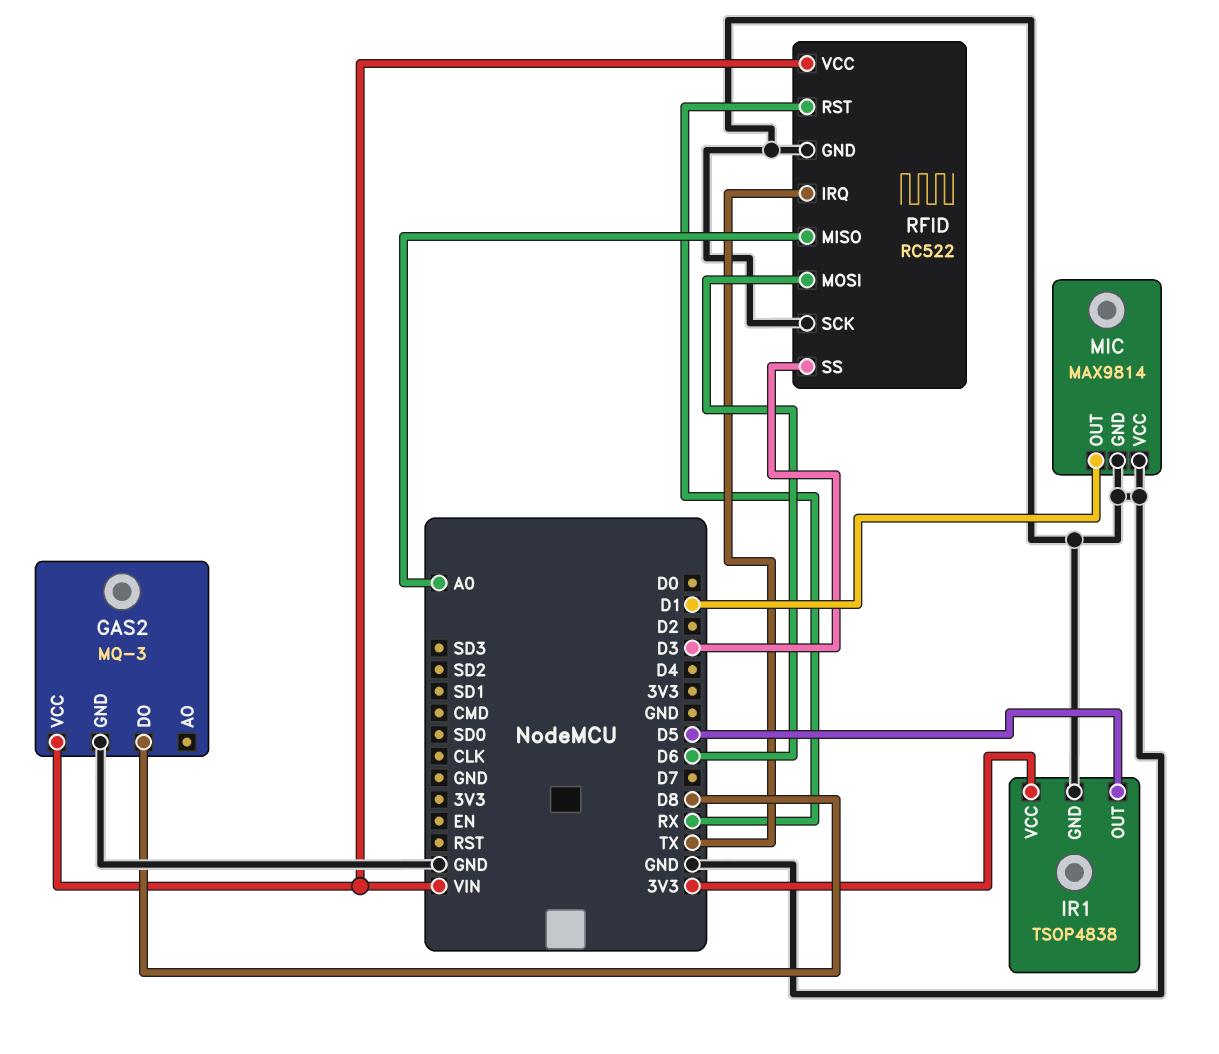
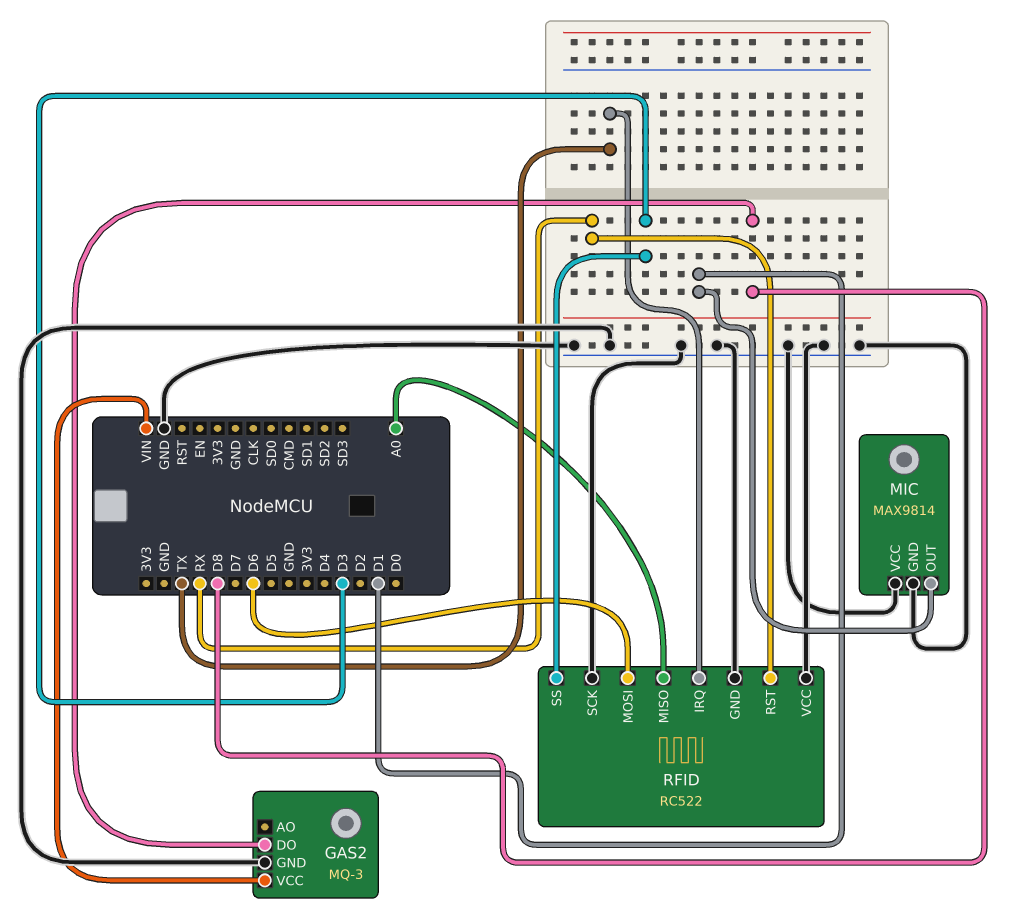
IR1: TSOP4838 -> none
IR1 pin GND: GND -> none
IR1 pin OUT: D5 -> none
IR1 pin VCC: 3V3 -> none
RFID pin VCC: VIN -> GND

